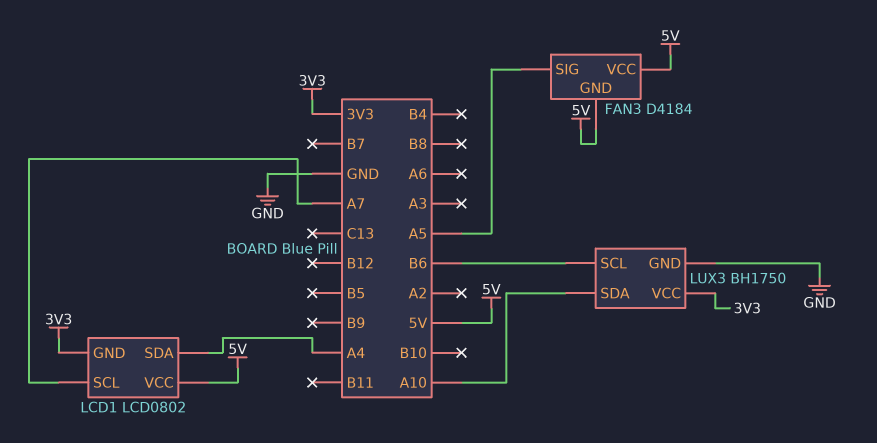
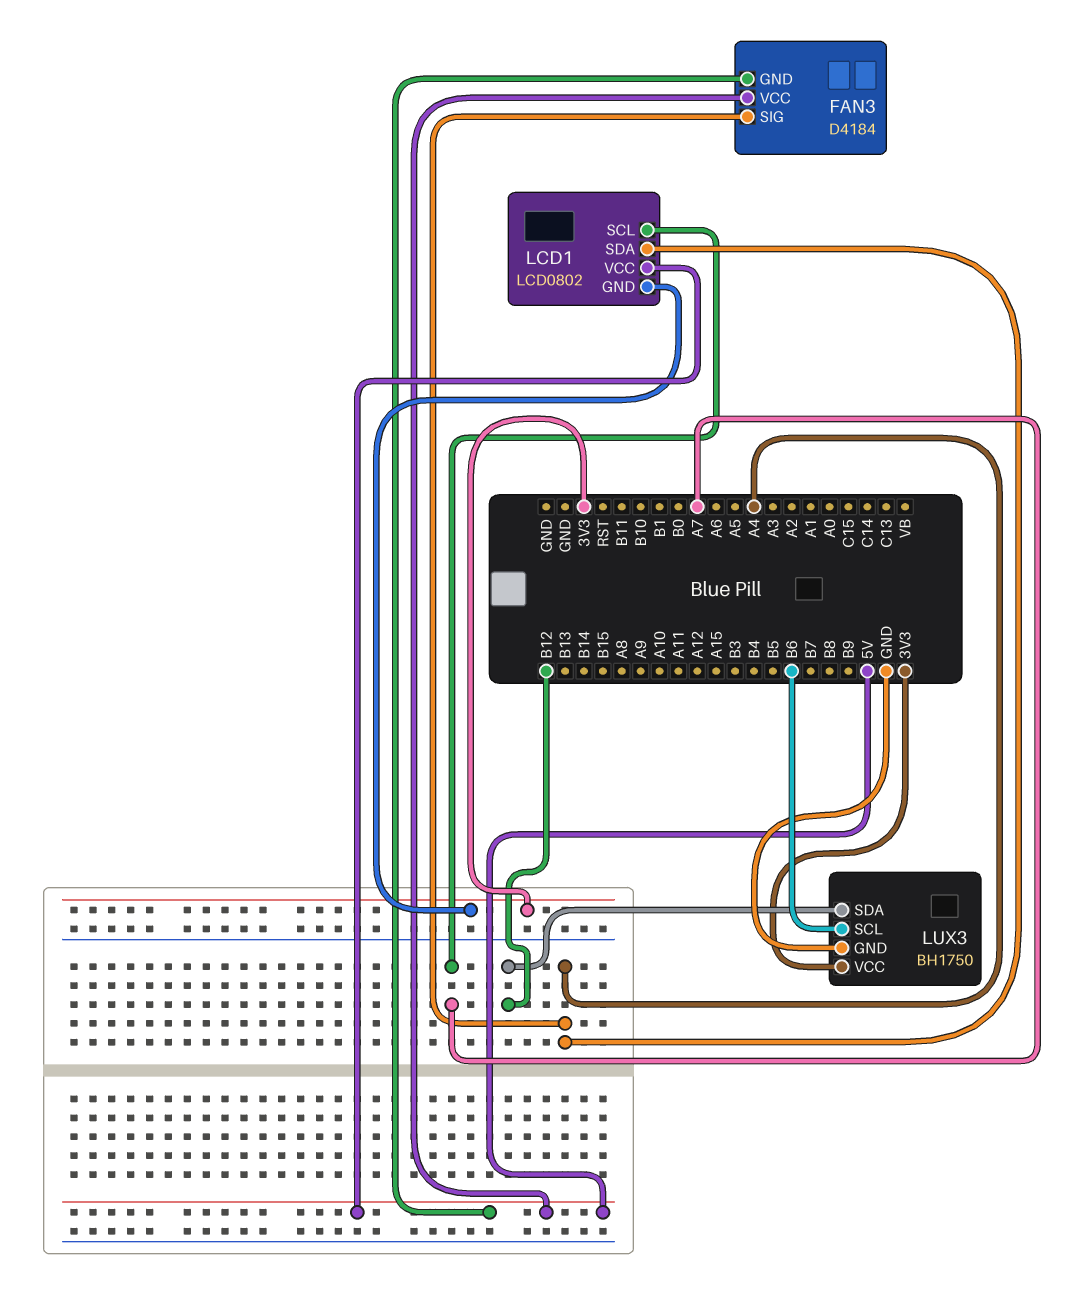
FAN3 pin SIG: A5 -> A4
LUX3 pin SDA: A10 -> B12

